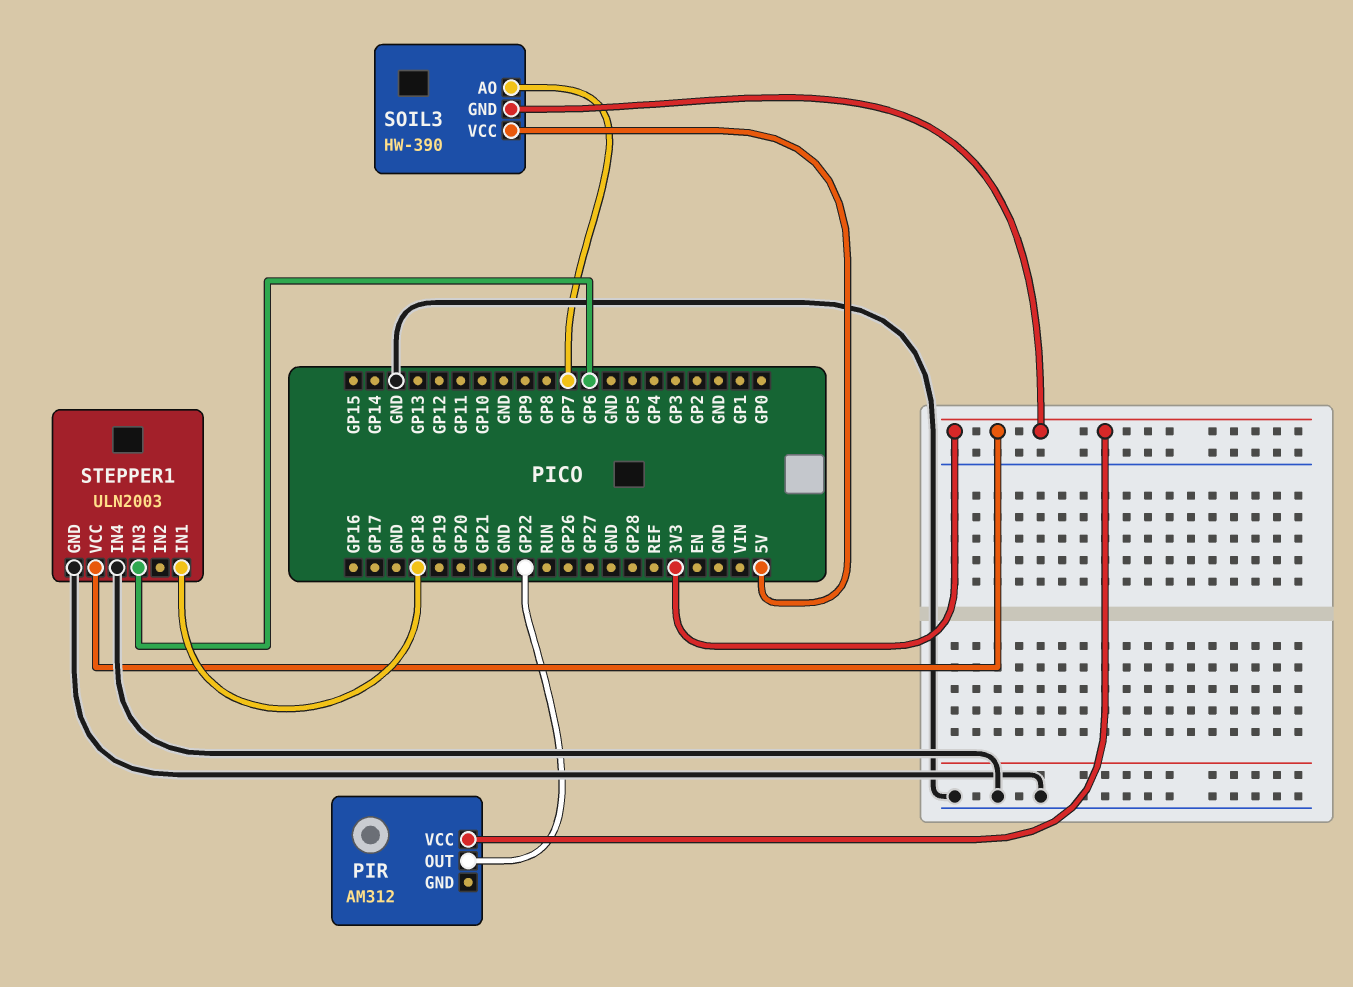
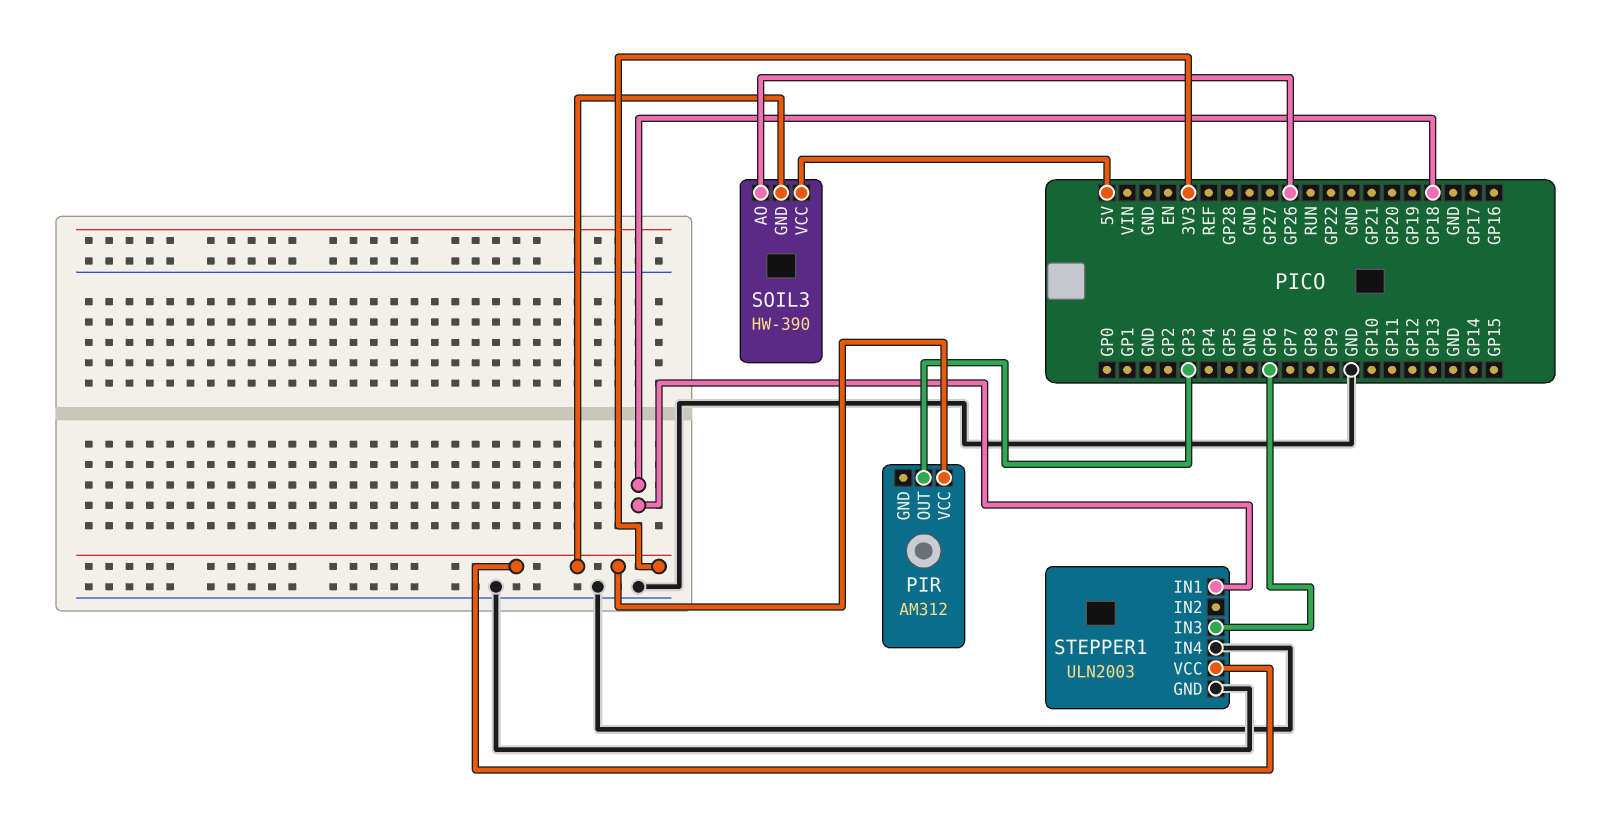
PIR pin OUT: GP22 -> GP3
SOIL3 pin AO: GP7 -> GP26

